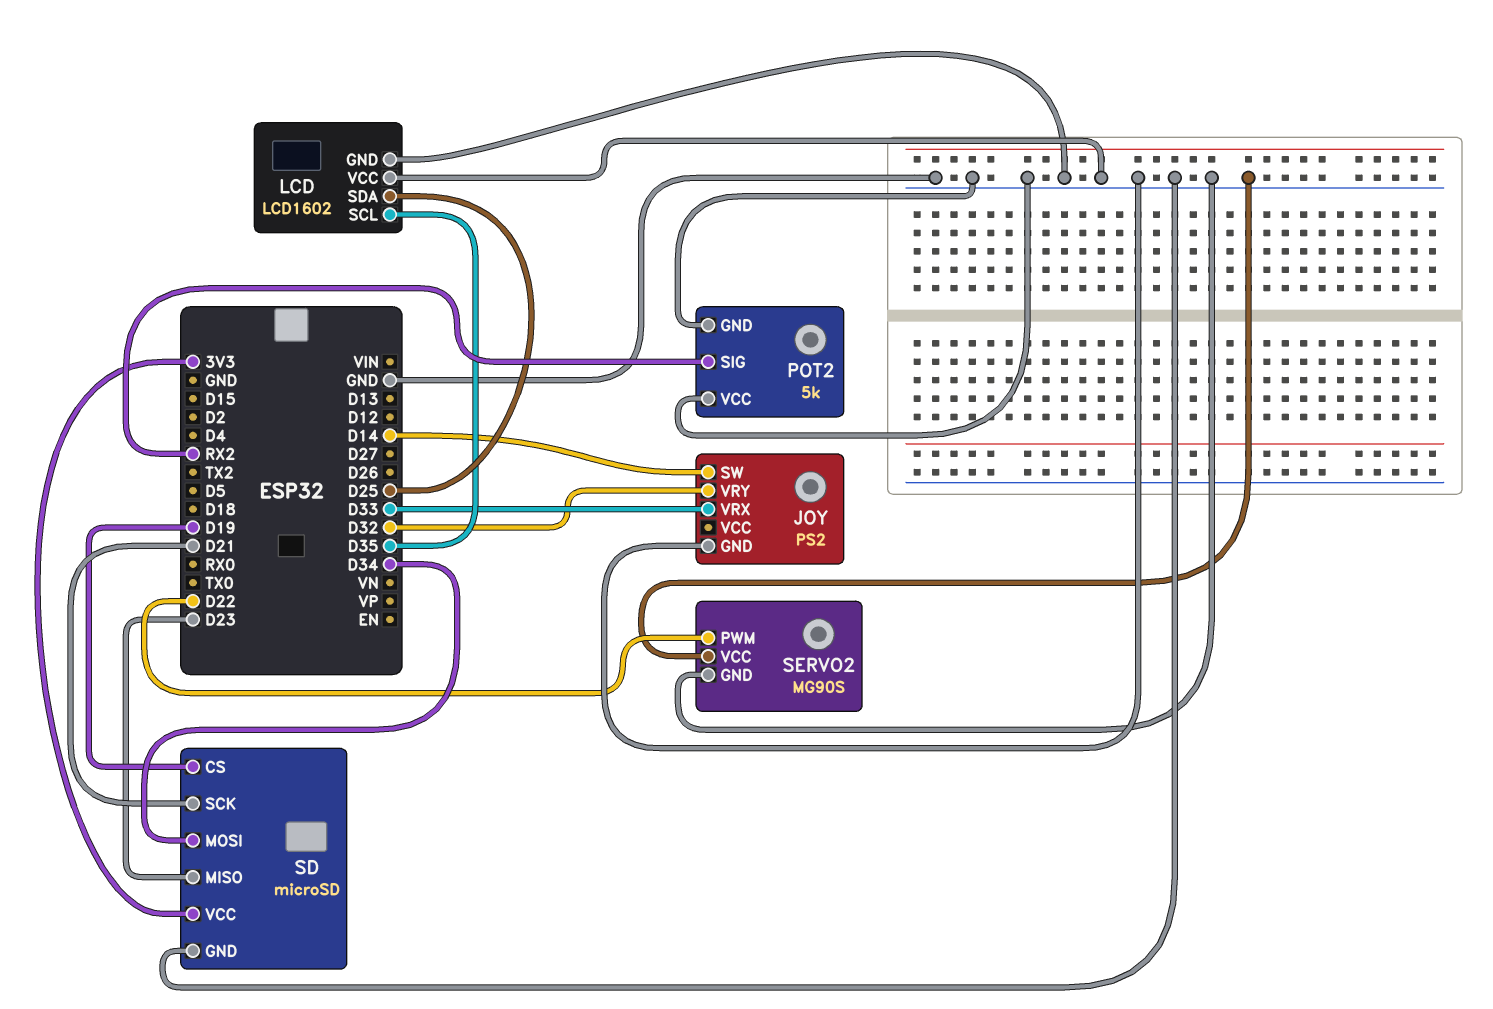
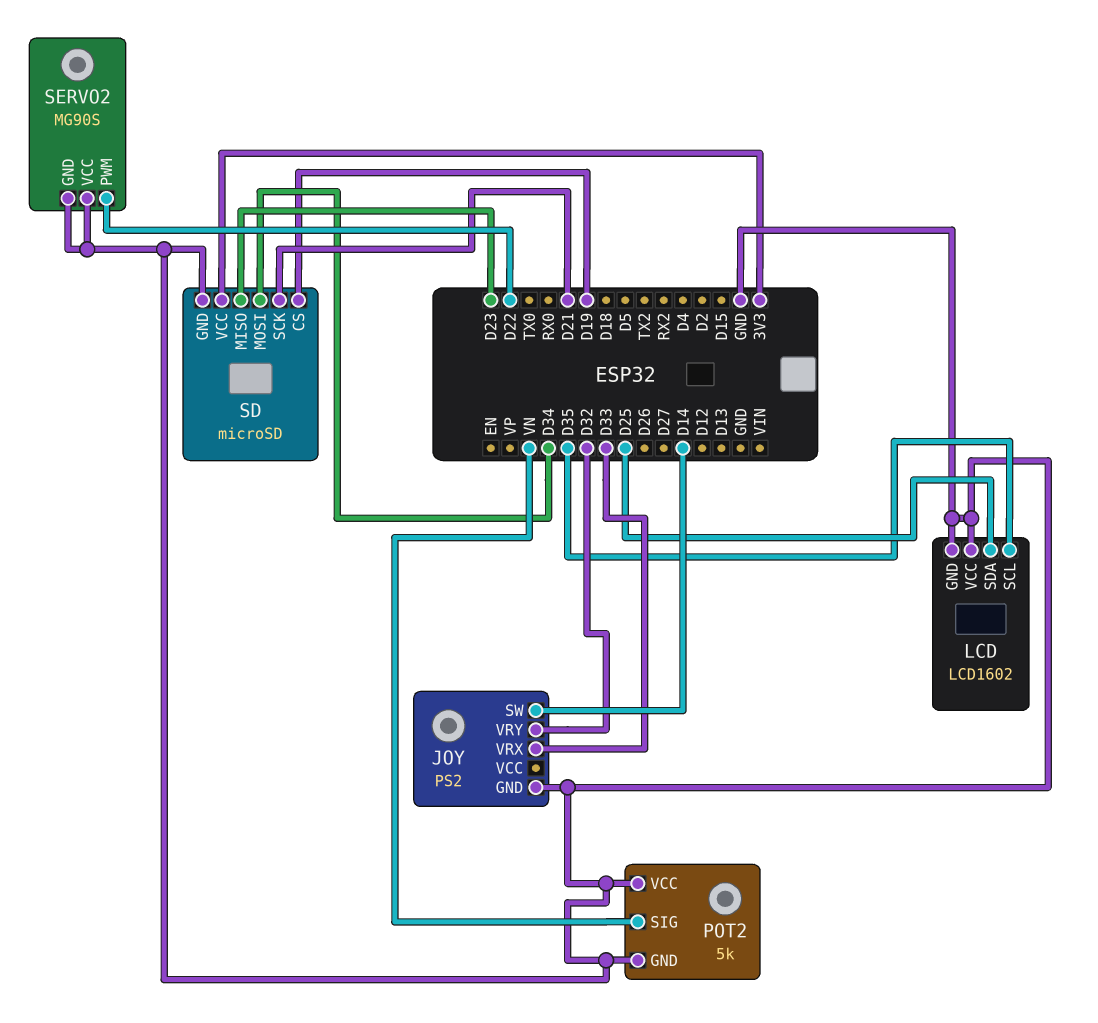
POT2 pin SIG: RX2 -> VN

